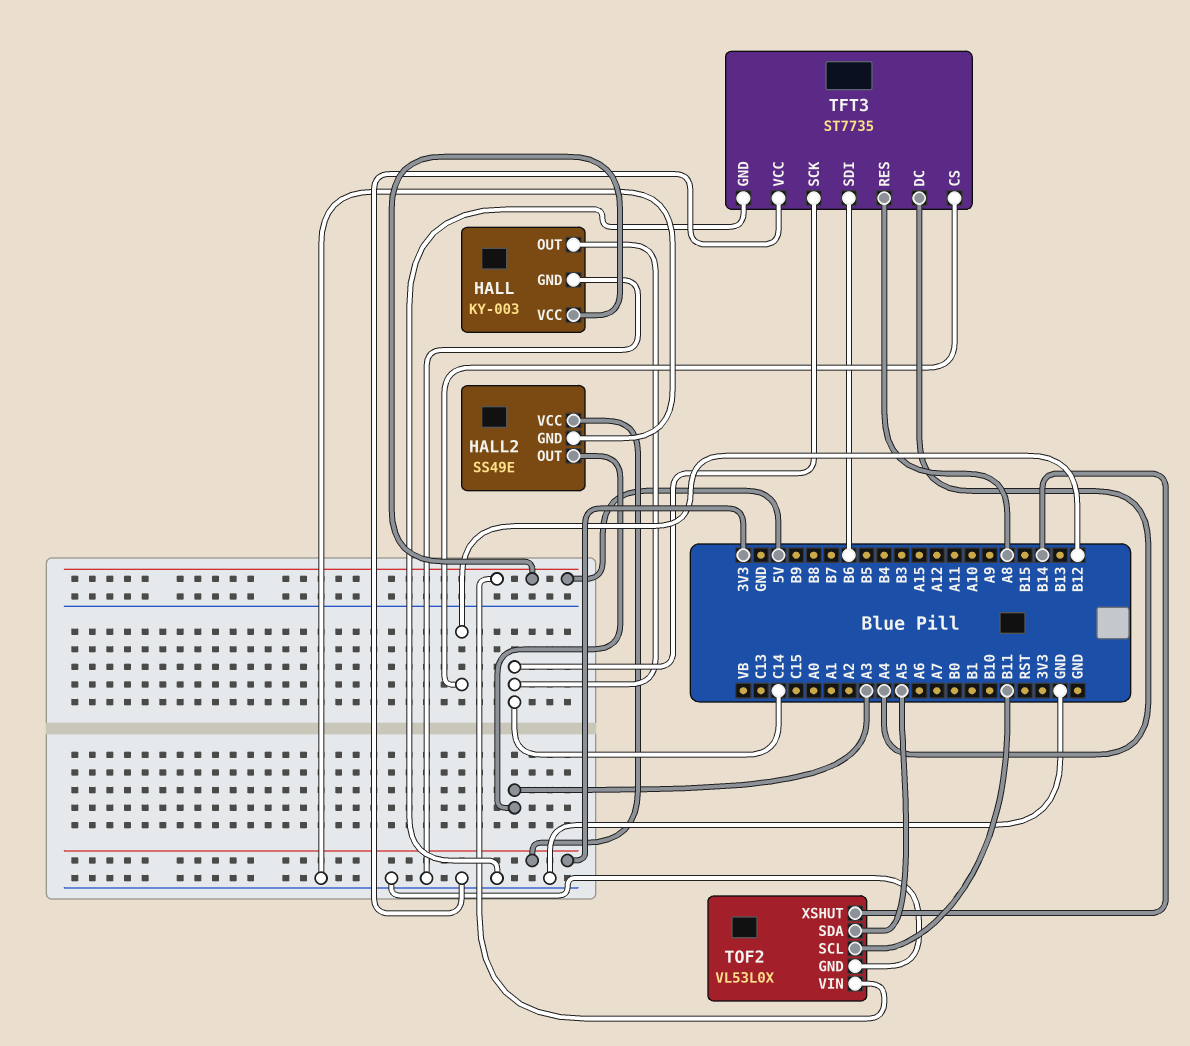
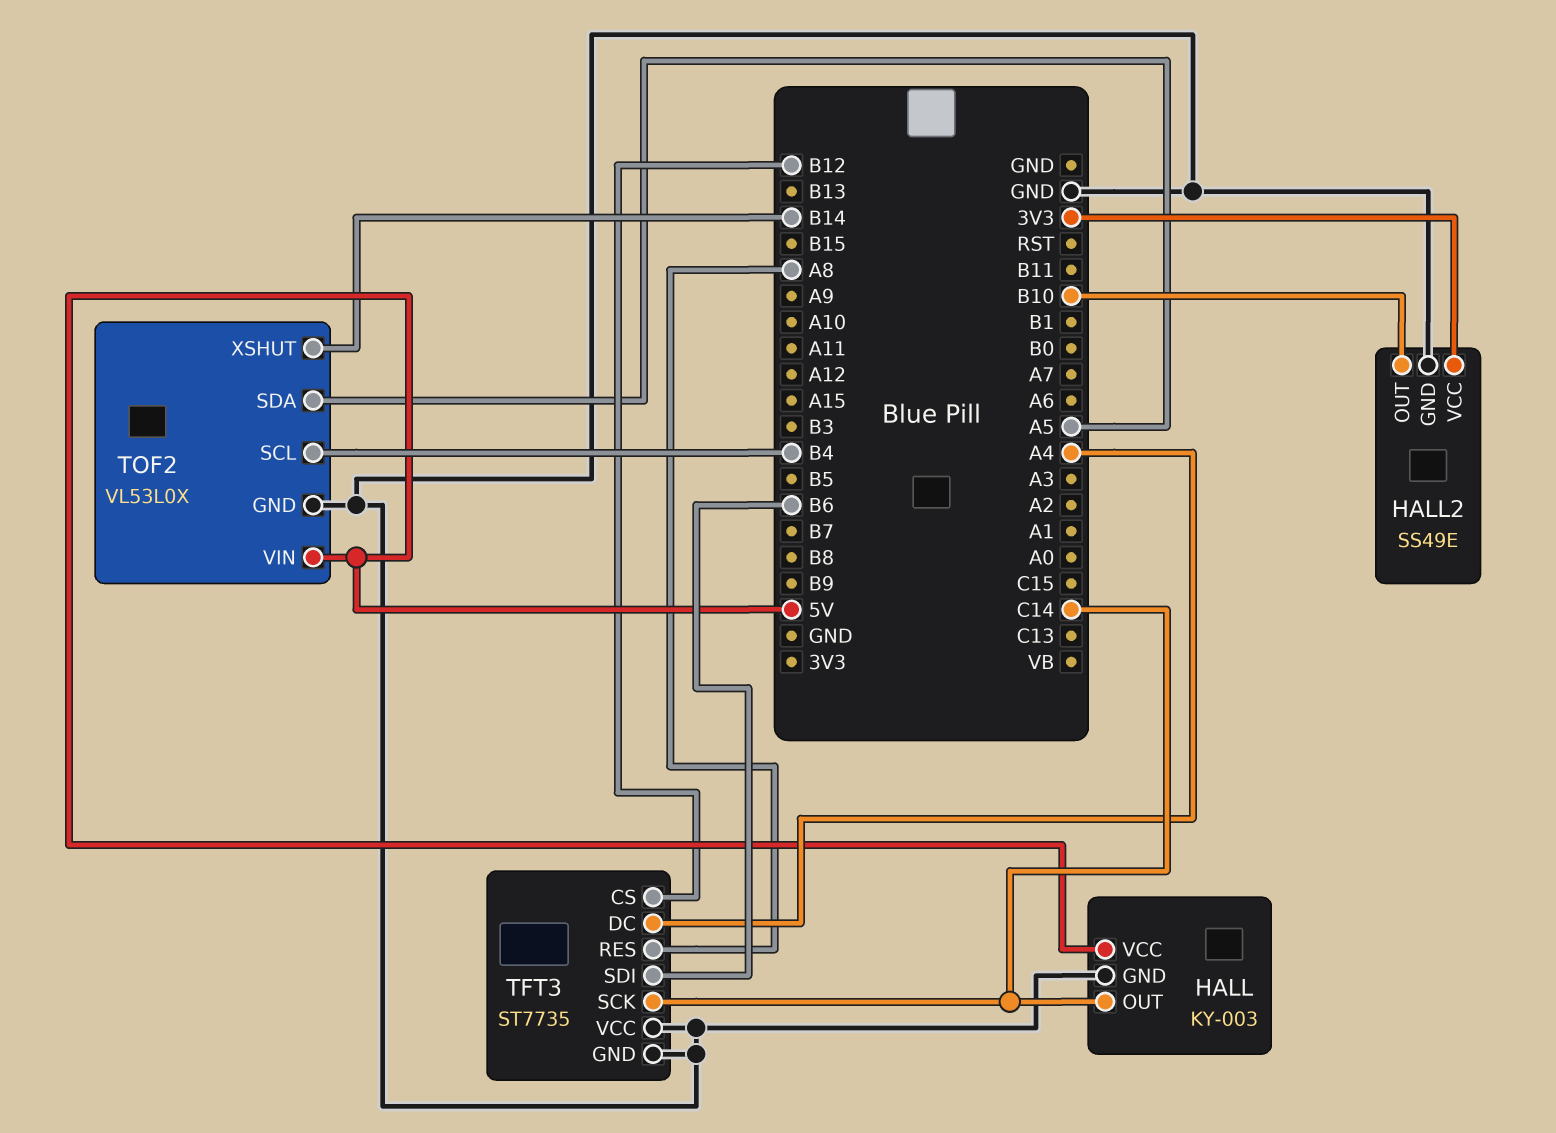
HALL2 pin OUT: A3 -> B10
TOF2 pin SCL: B11 -> B4

